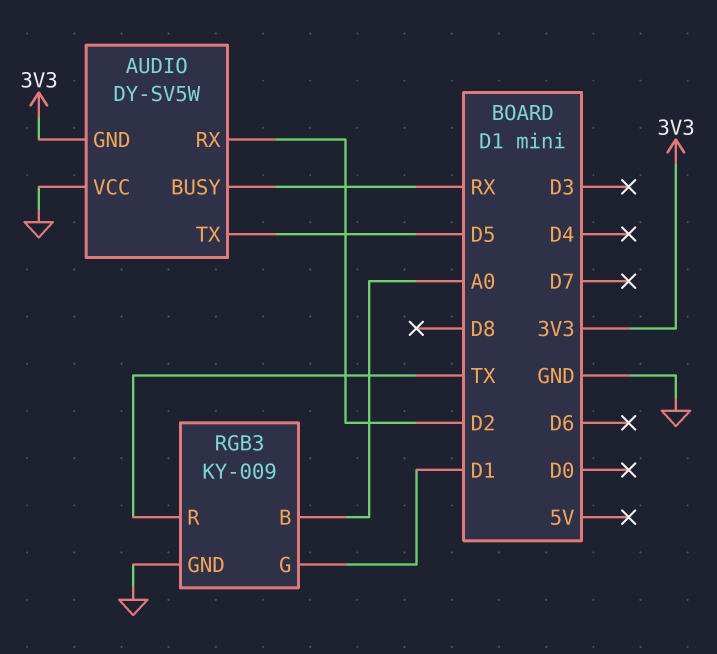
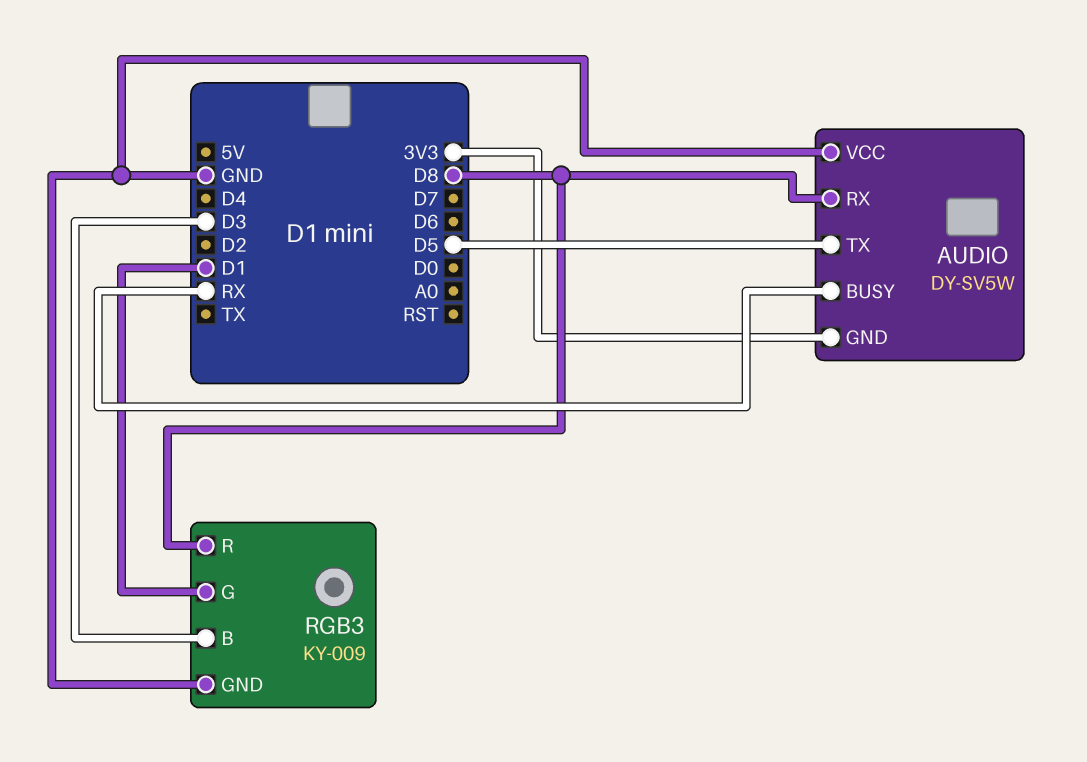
AUDIO pin RX: D2 -> D8
RGB3 pin B: A0 -> D3
RGB3 pin R: TX -> D8

